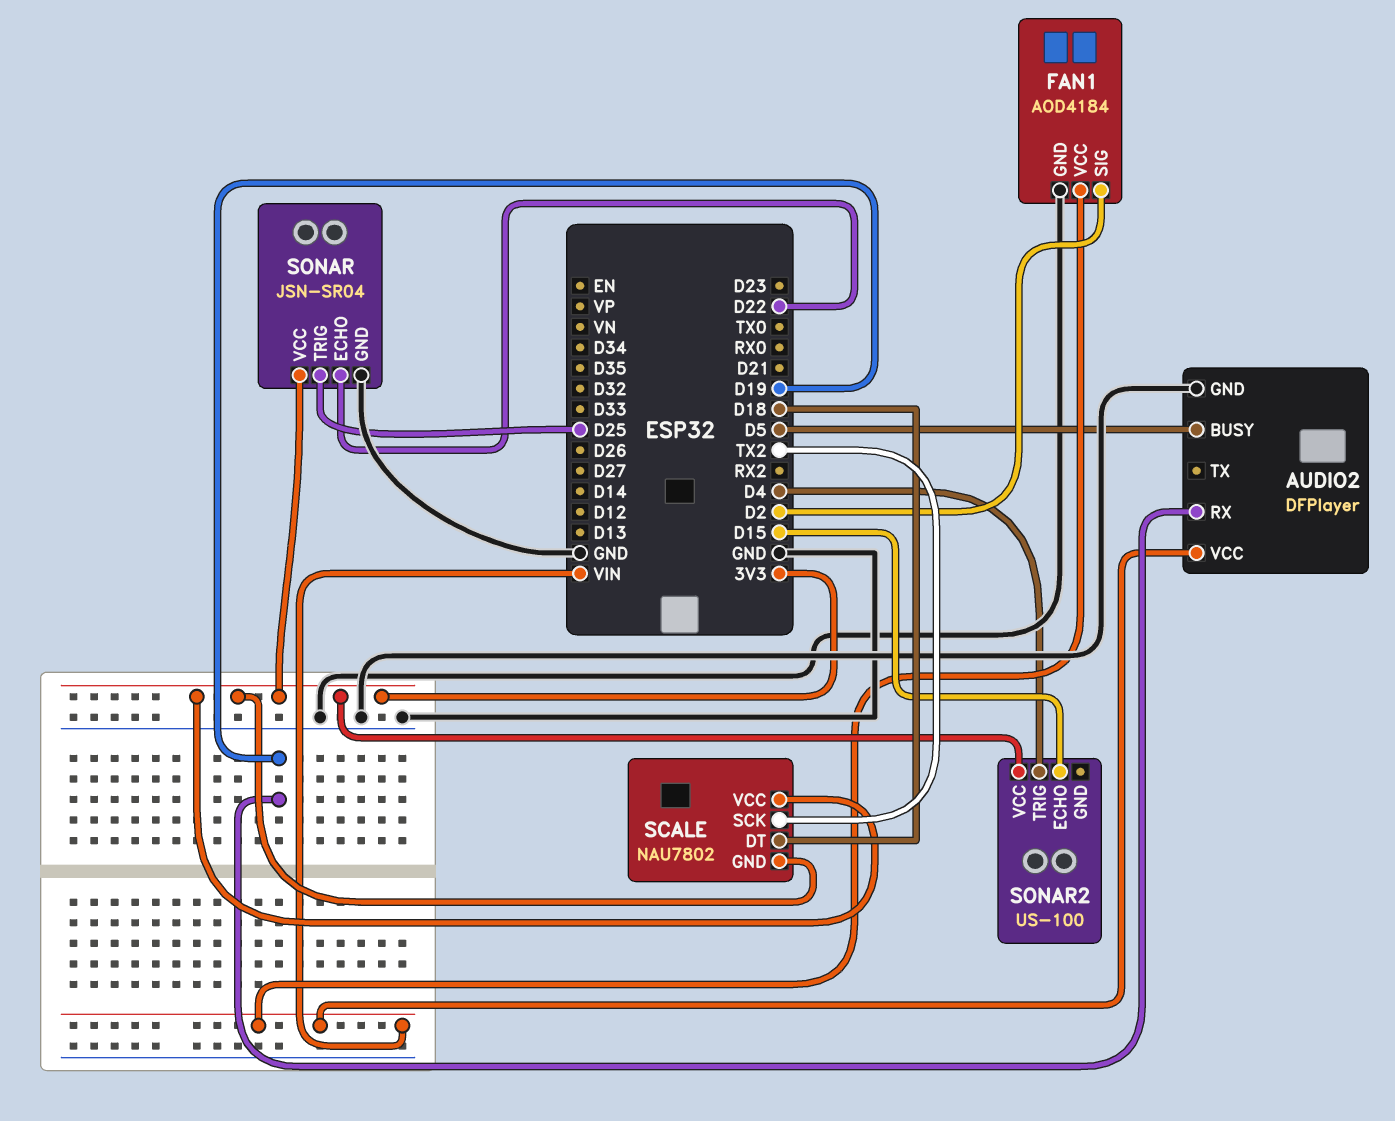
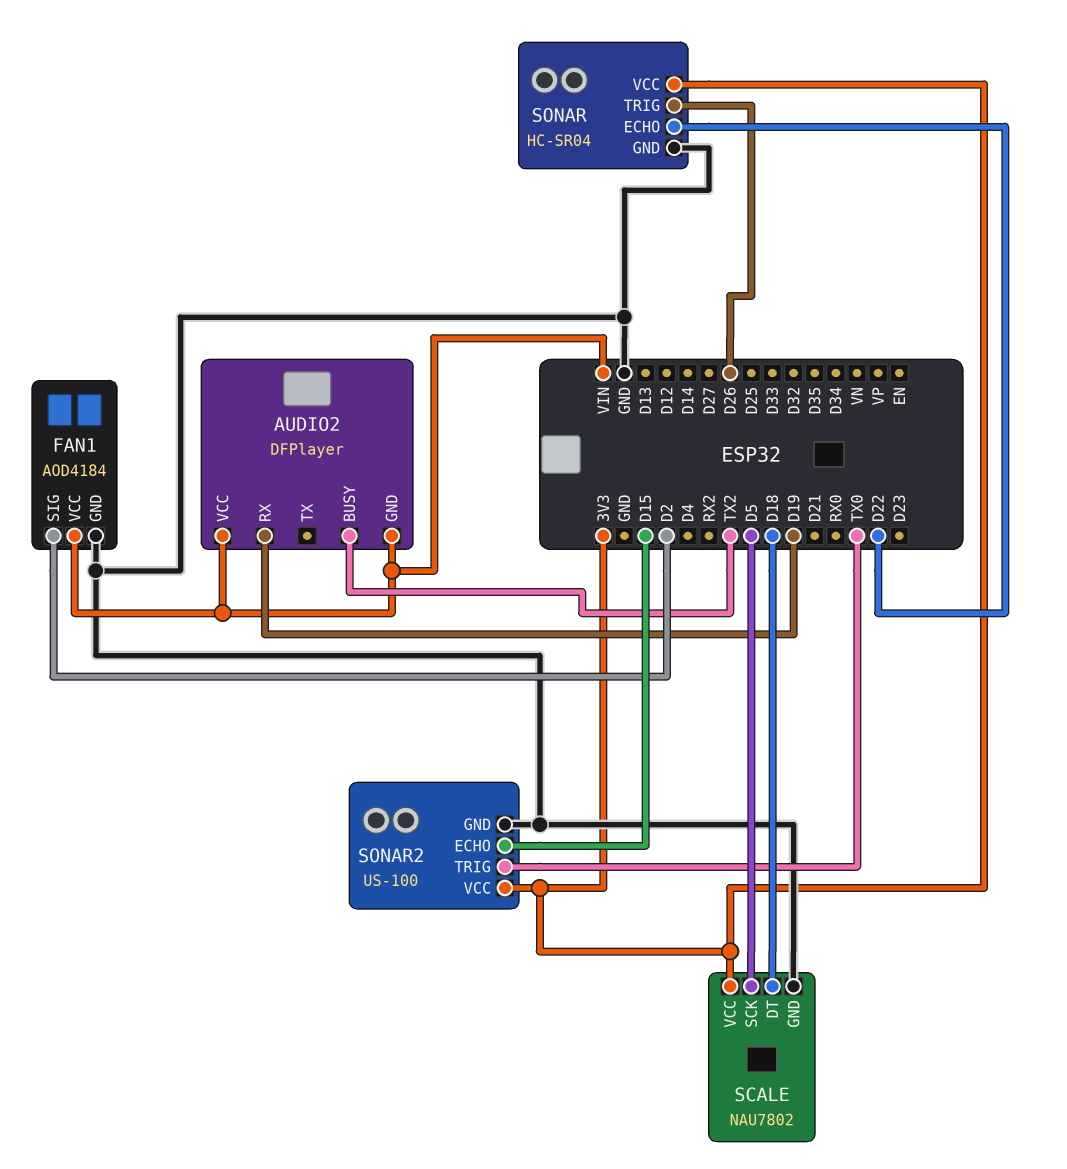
AUDIO2 pin BUSY: D5 -> TX2
AUDIO2 pin GND: GND -> VIN
SCALE pin GND: 3V3 -> GND
SCALE pin SCK: TX2 -> D5
SONAR: JSN-SR04 -> HC-SR04
SONAR pin TRIG: D25 -> D26
SONAR2 pin GND: none -> GND
SONAR2 pin TRIG: D4 -> TX0

